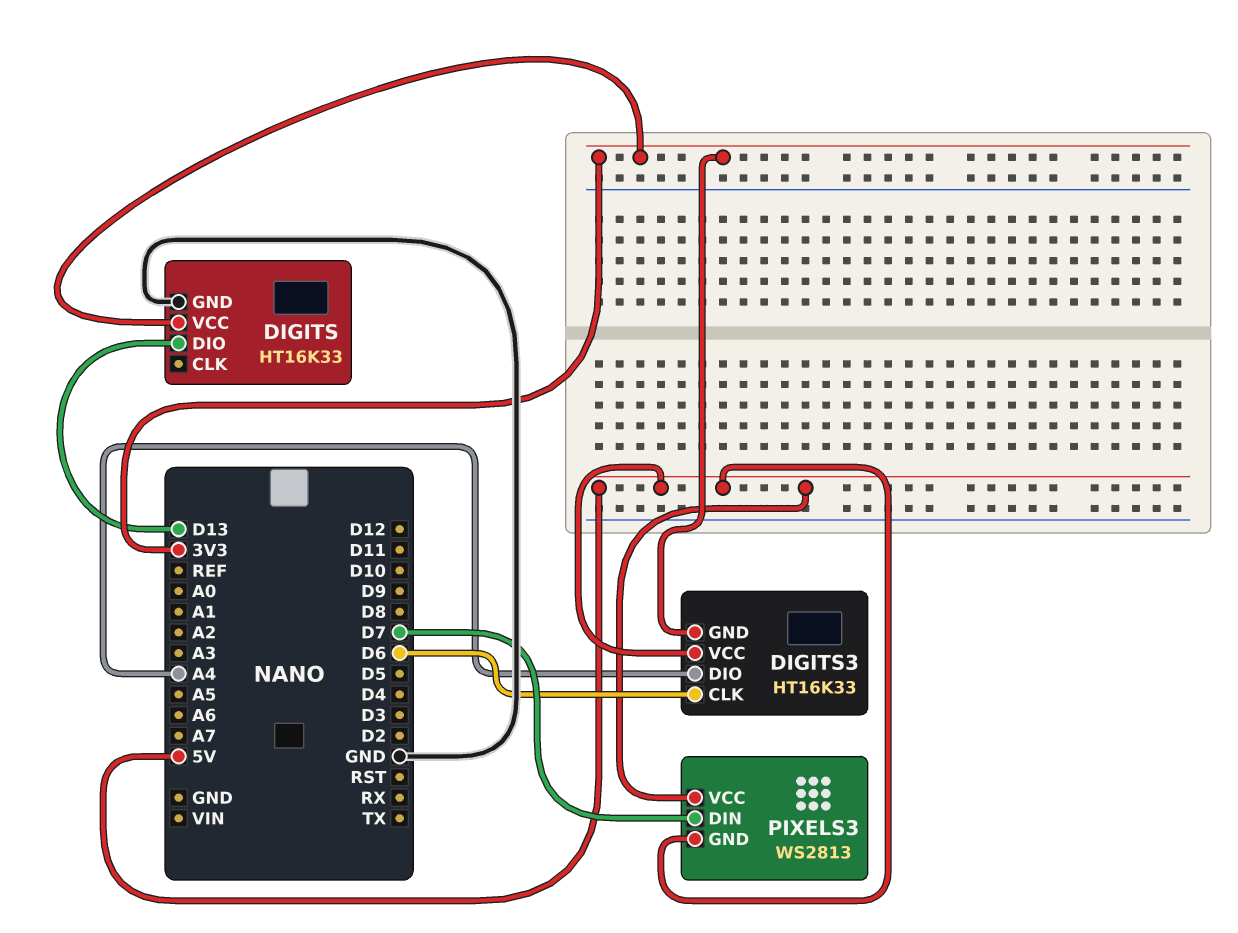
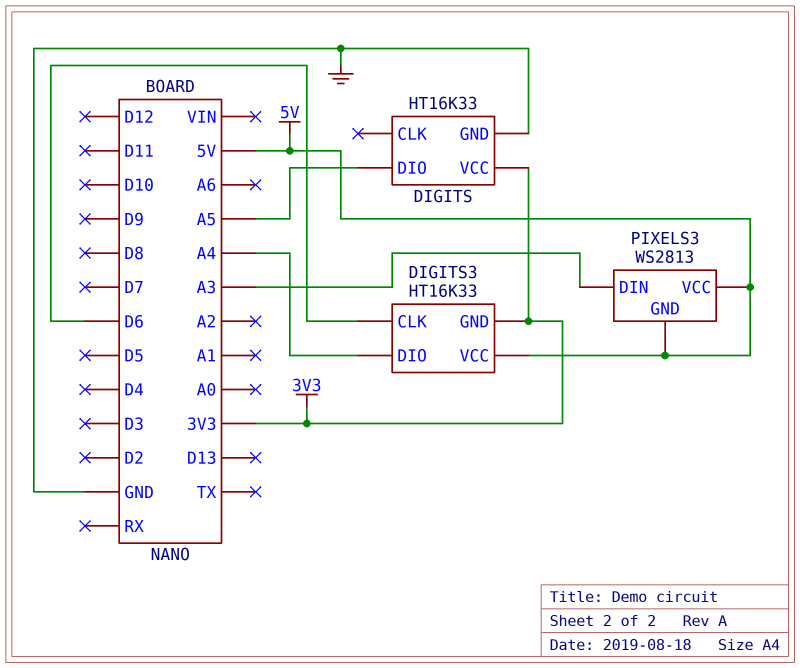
DIGITS pin DIO: D13 -> A5
PIXELS3 pin DIN: D7 -> A3

